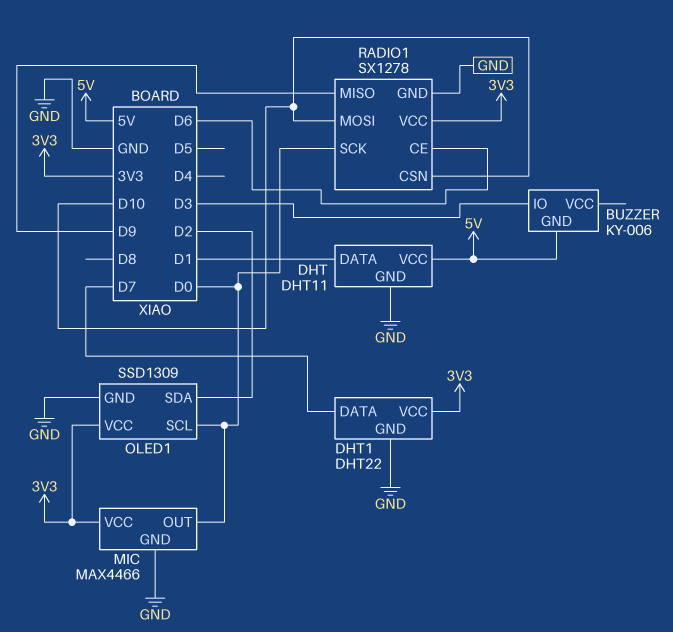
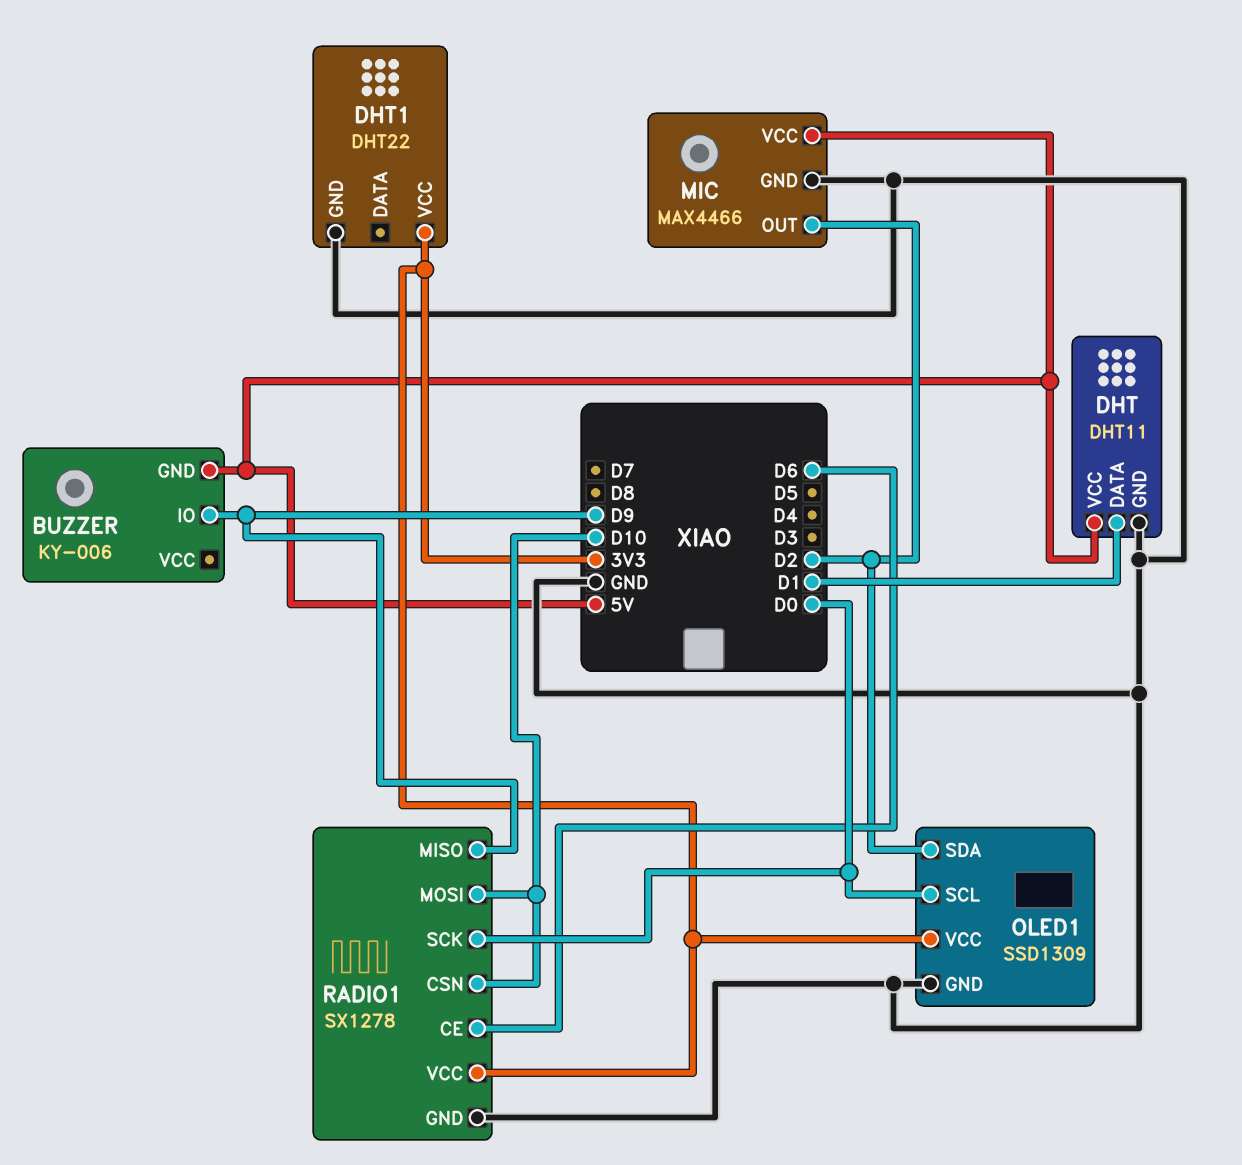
BUZZER pin IO: D3 -> D9
DHT1 pin DATA: D7 -> none
MIC pin OUT: D0 -> D2
MIC pin VCC: 3V3 -> 5V

